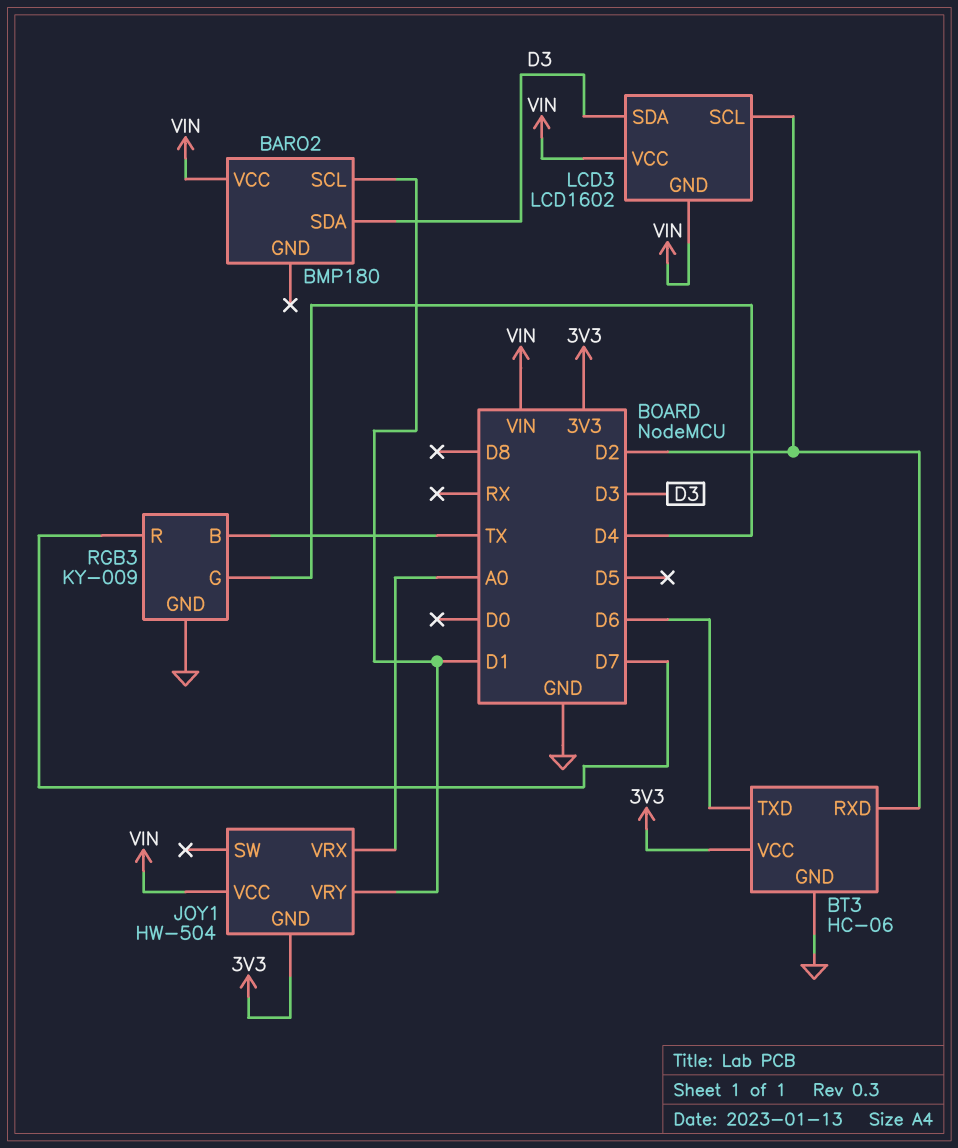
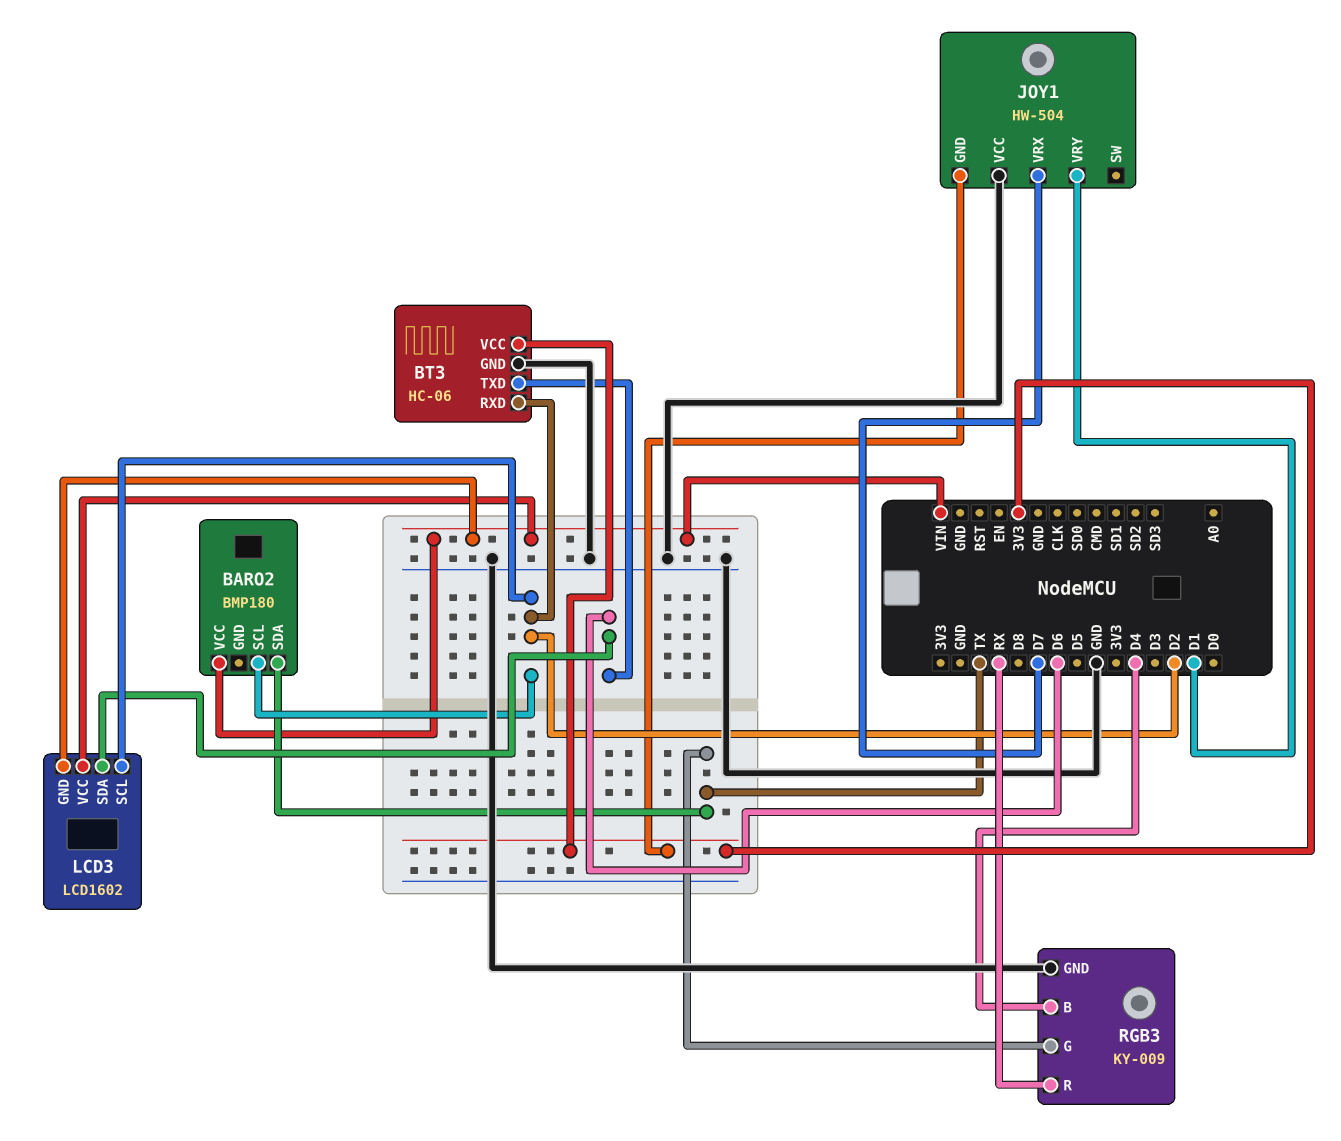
BARO2 pin SCL: D1 -> D2
BARO2 pin SDA: D3 -> TX
JOY1 pin VCC: VIN -> GND
JOY1 pin VRX: A0 -> D7
LCD3 pin SDA: D3 -> D6
RGB3 pin B: TX -> D4
RGB3 pin G: D4 -> TX
RGB3 pin R: D7 -> RX

